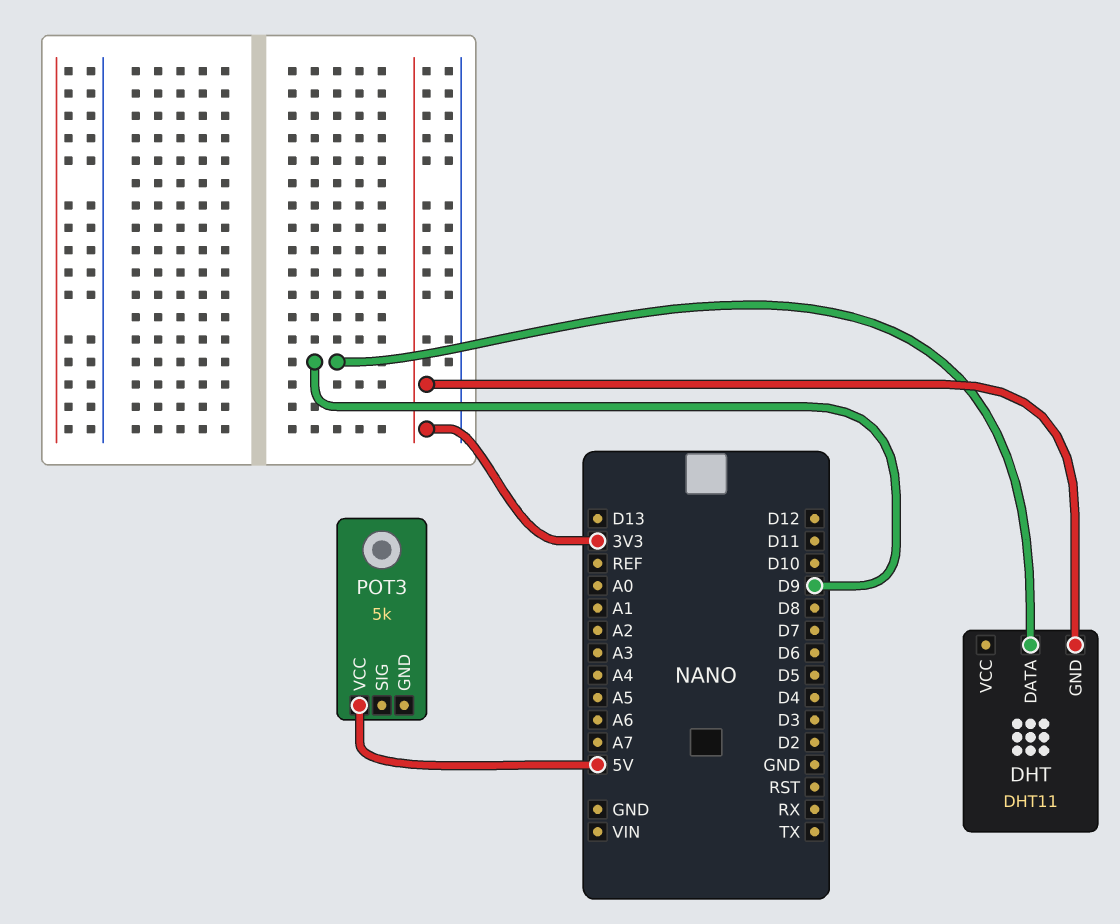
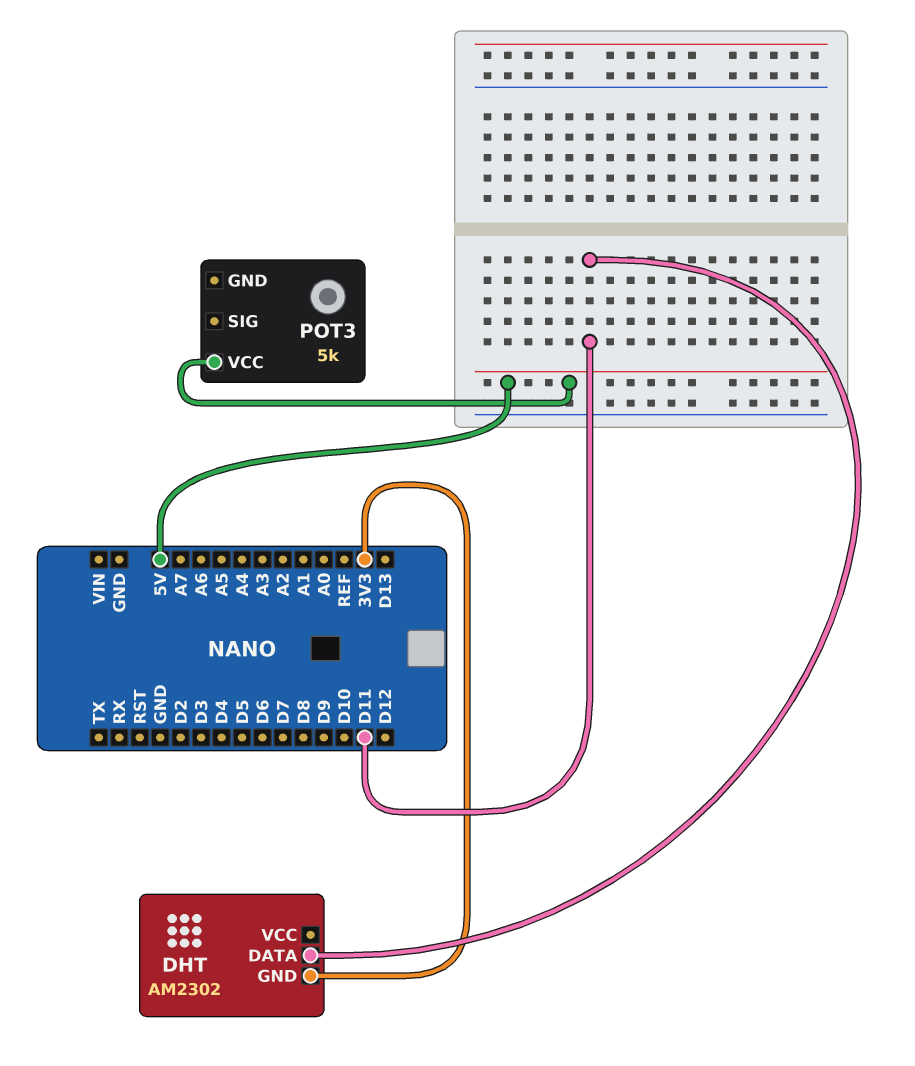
DHT: DHT11 -> AM2302
DHT pin DATA: D9 -> D11

